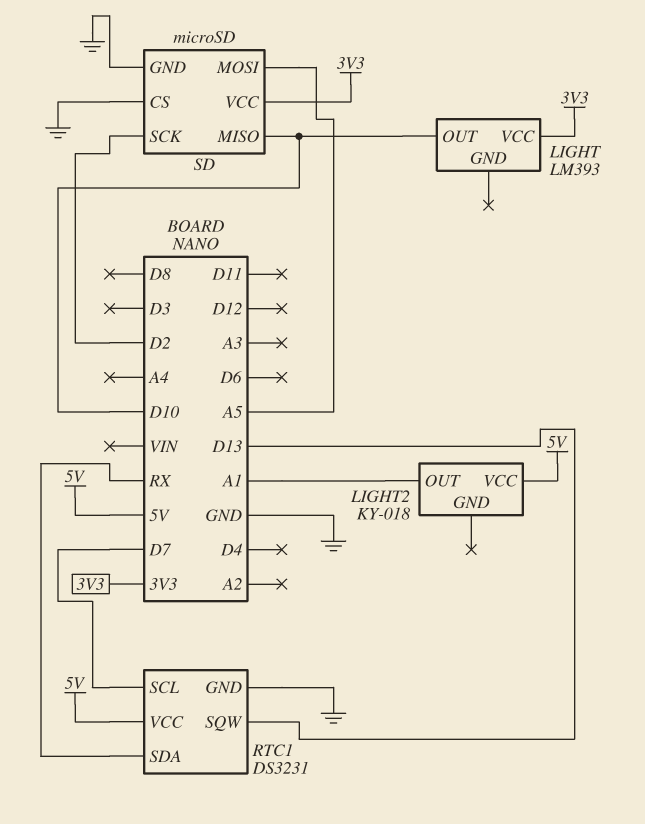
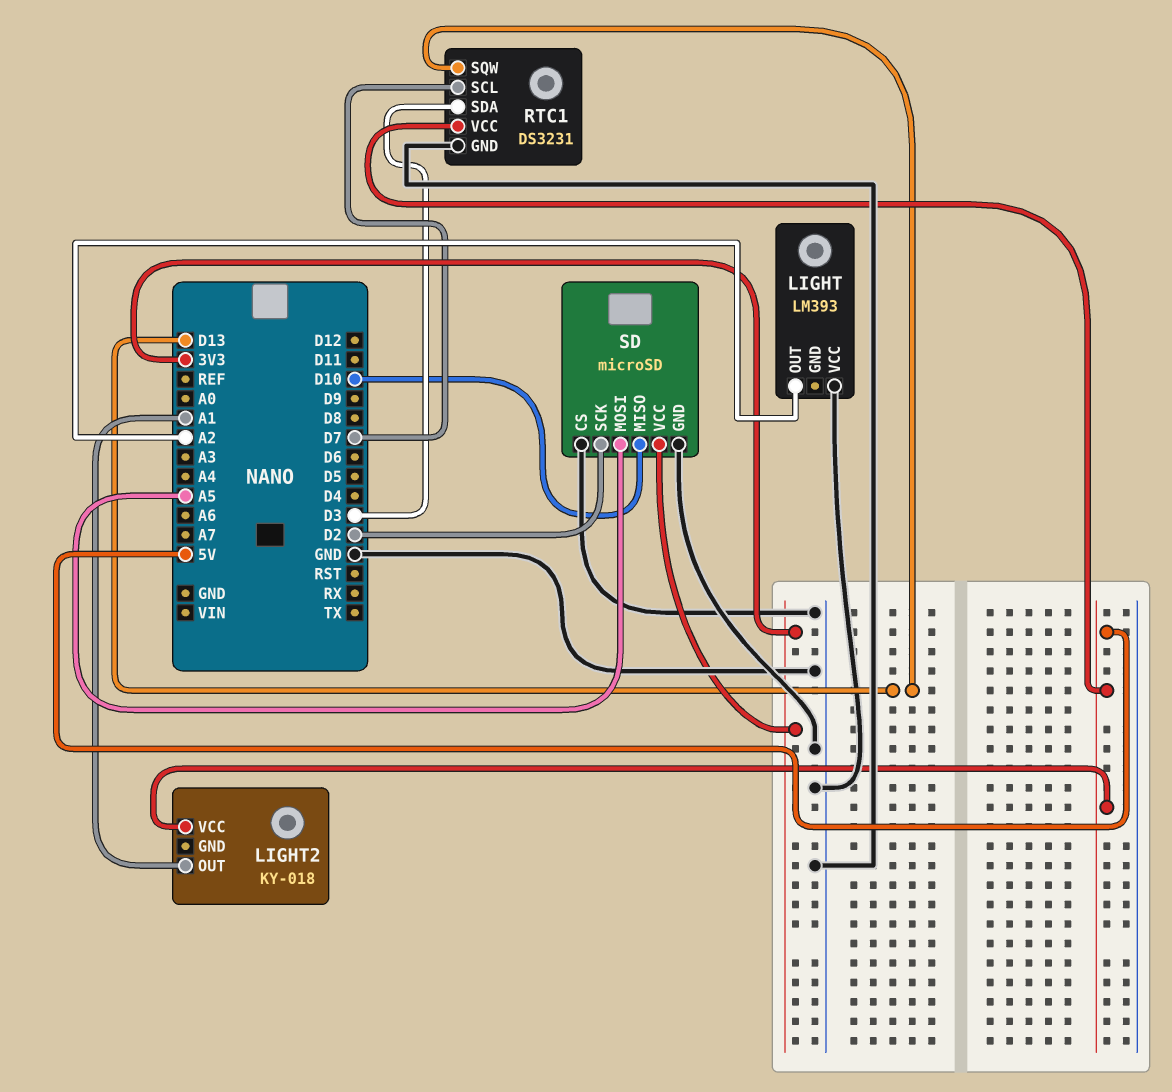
LIGHT pin OUT: D10 -> A2
LIGHT pin VCC: 3V3 -> GND
RTC1 pin SDA: RX -> D3

